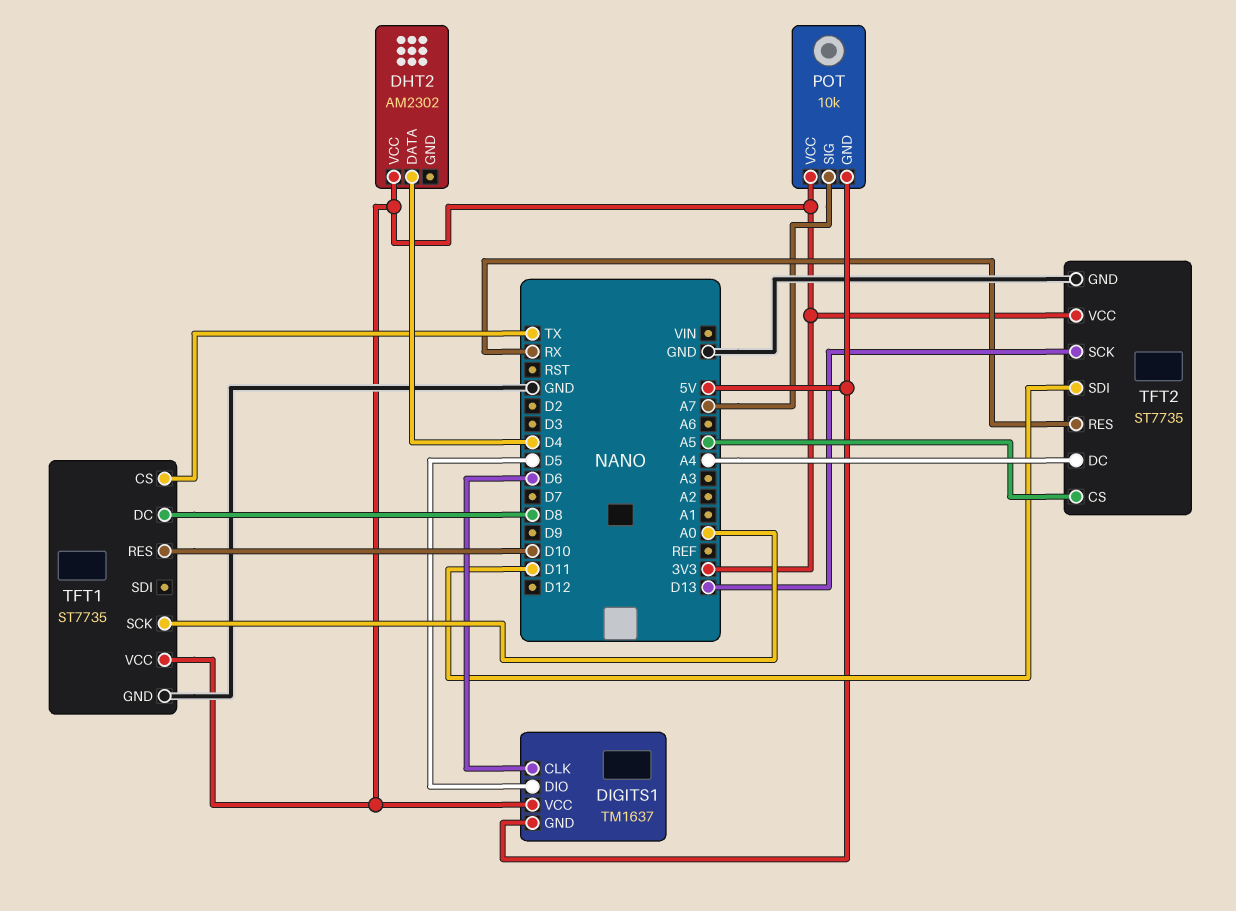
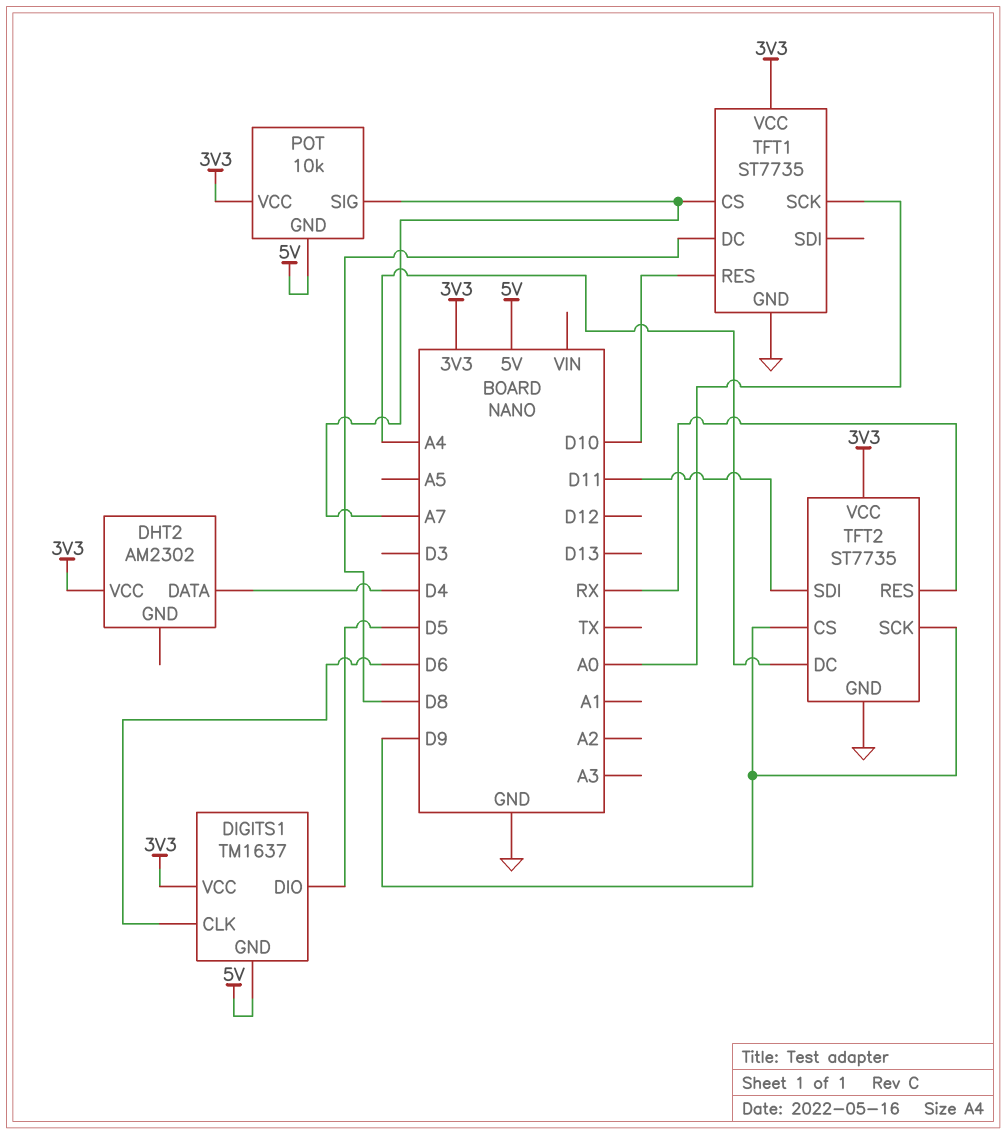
TFT1 pin CS: TX -> A7
TFT2 pin CS: A5 -> D9
TFT2 pin SCK: D13 -> D9

